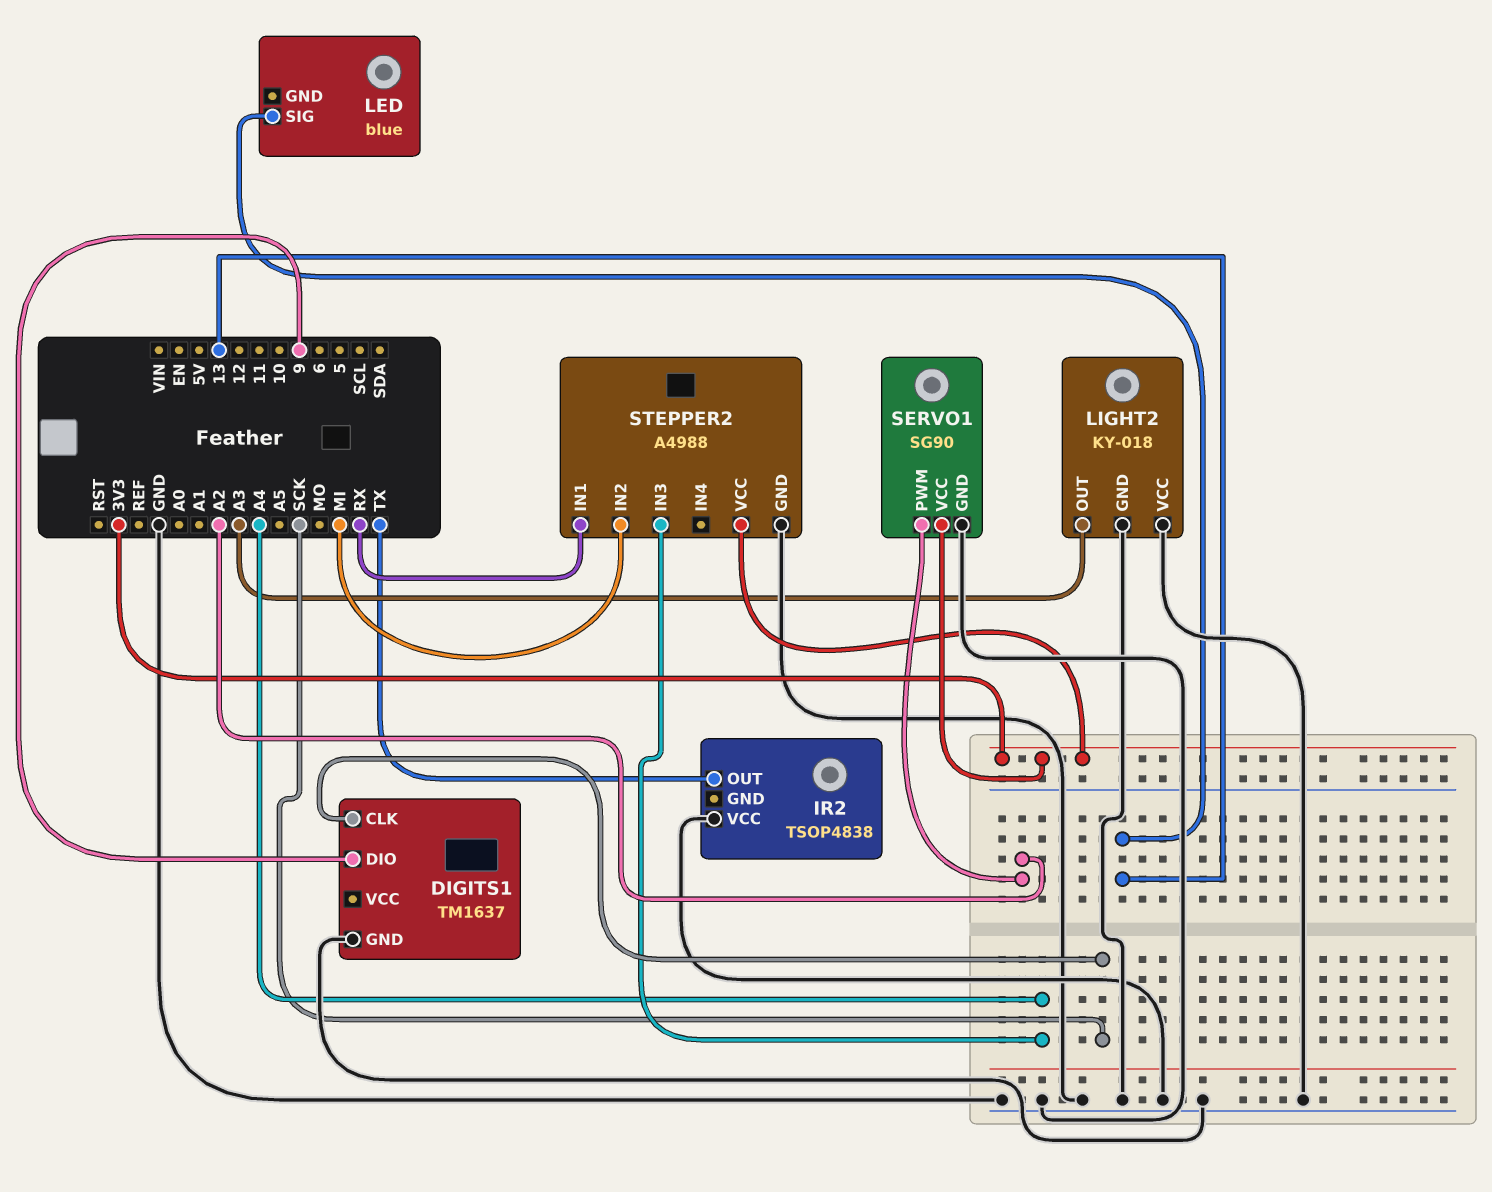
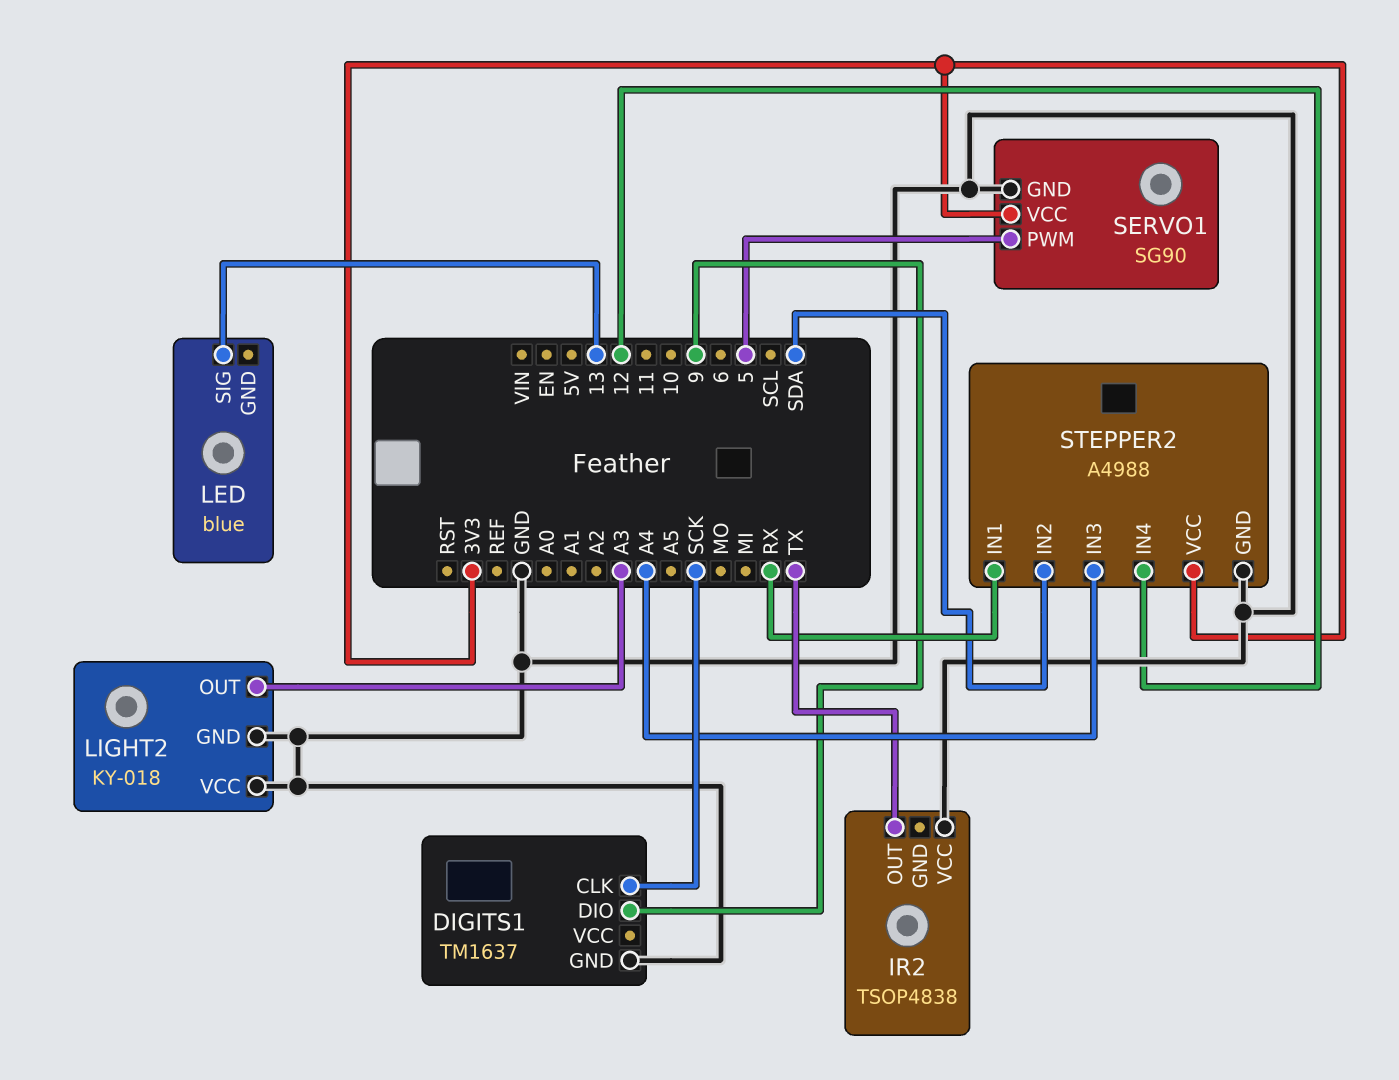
SERVO1 pin PWM: A2 -> 5
STEPPER2 pin IN2: MI -> SDA
STEPPER2 pin IN4: none -> 12

